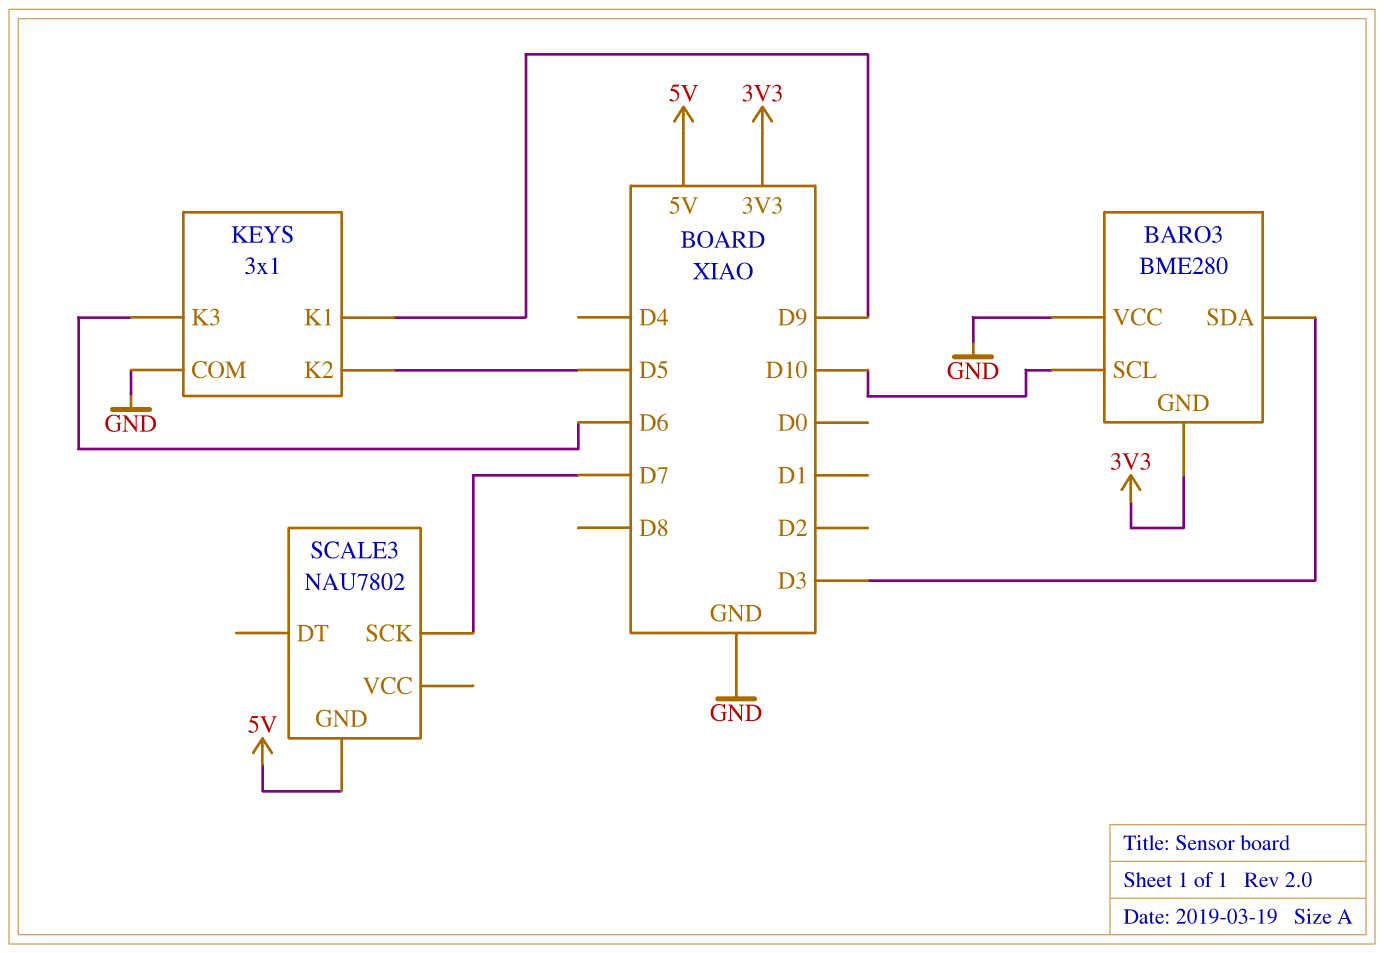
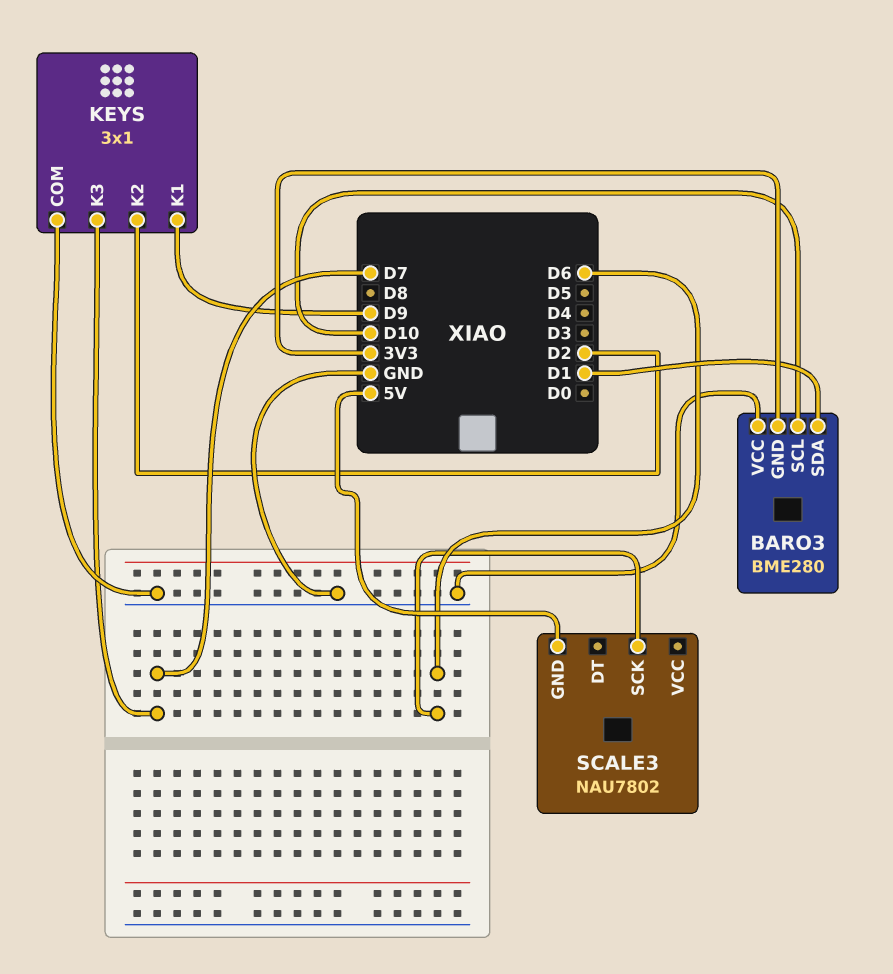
BARO3 pin SDA: D3 -> D1
KEYS pin K2: D5 -> D2
KEYS pin K3: D6 -> D7
SCALE3 pin SCK: D7 -> D6

